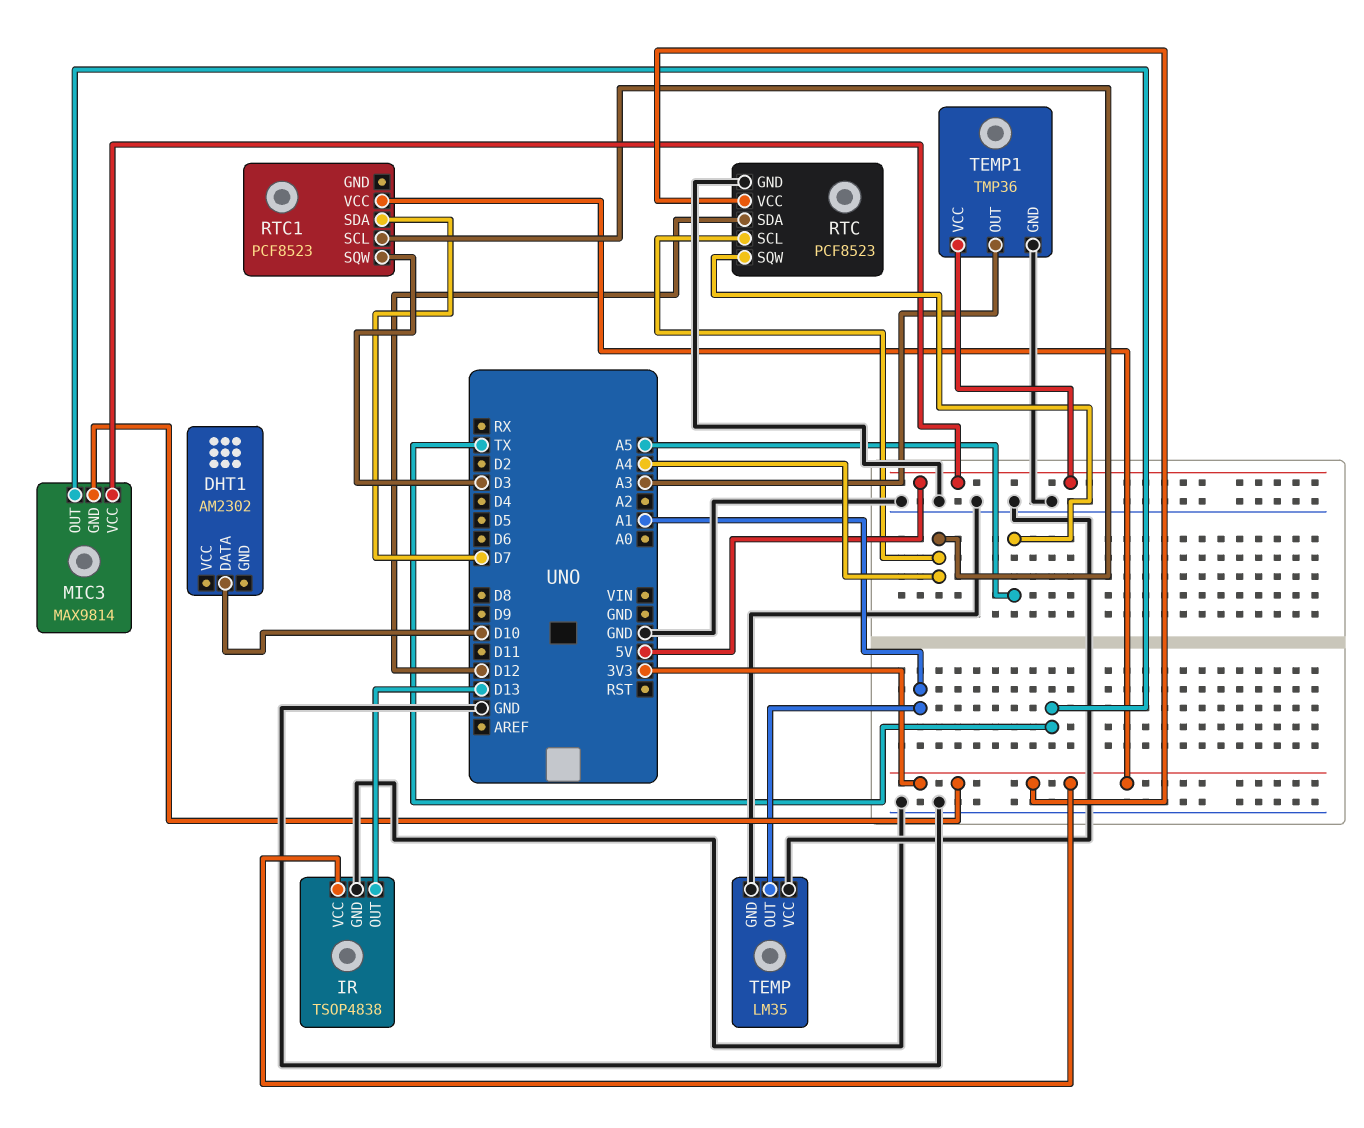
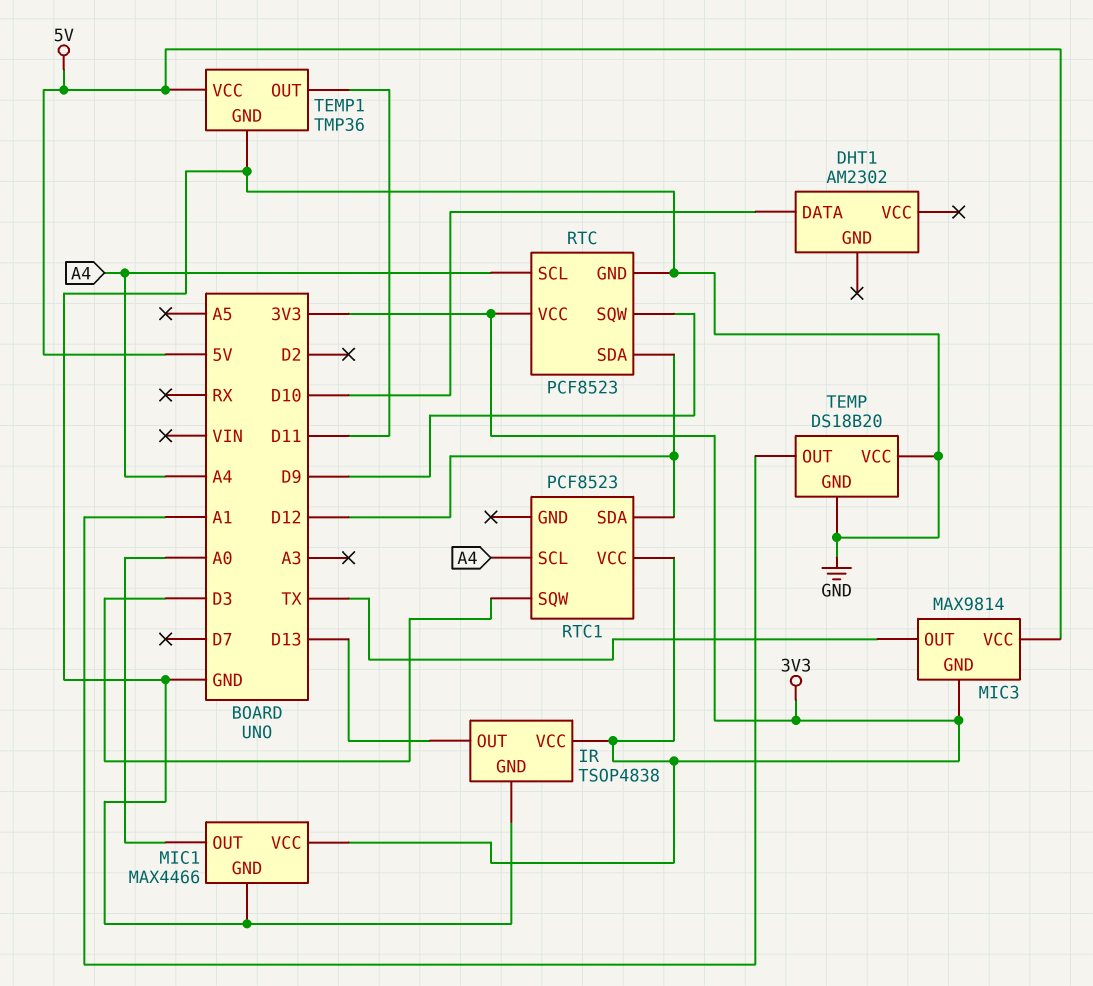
MIC1: none -> MAX4466
MIC1 pin GND: none -> GND
MIC1 pin OUT: none -> A0
MIC1 pin VCC: none -> 3V3
RTC pin SQW: A5 -> D9
RTC1 pin SDA: D7 -> D12
TEMP: LM35 -> DS18B20
TEMP1 pin OUT: A3 -> D11

